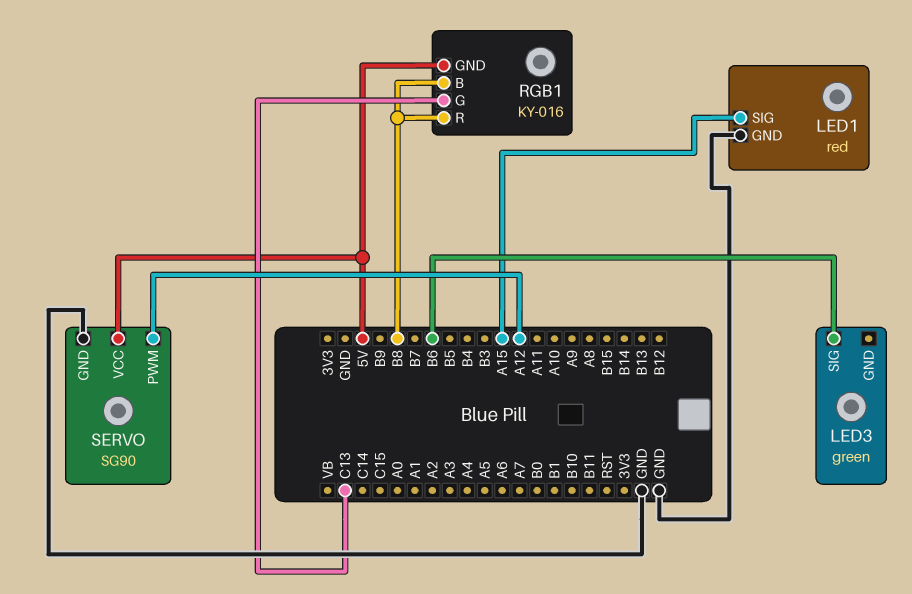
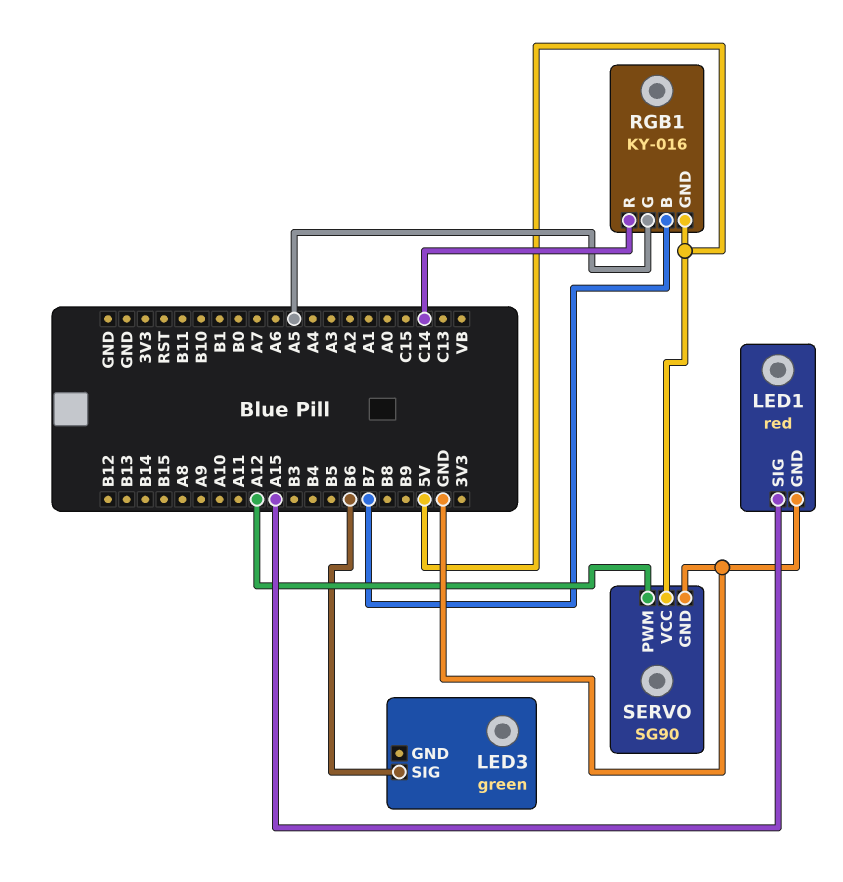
RGB1 pin B: B8 -> B7
RGB1 pin G: C13 -> A5
RGB1 pin R: B8 -> C14

